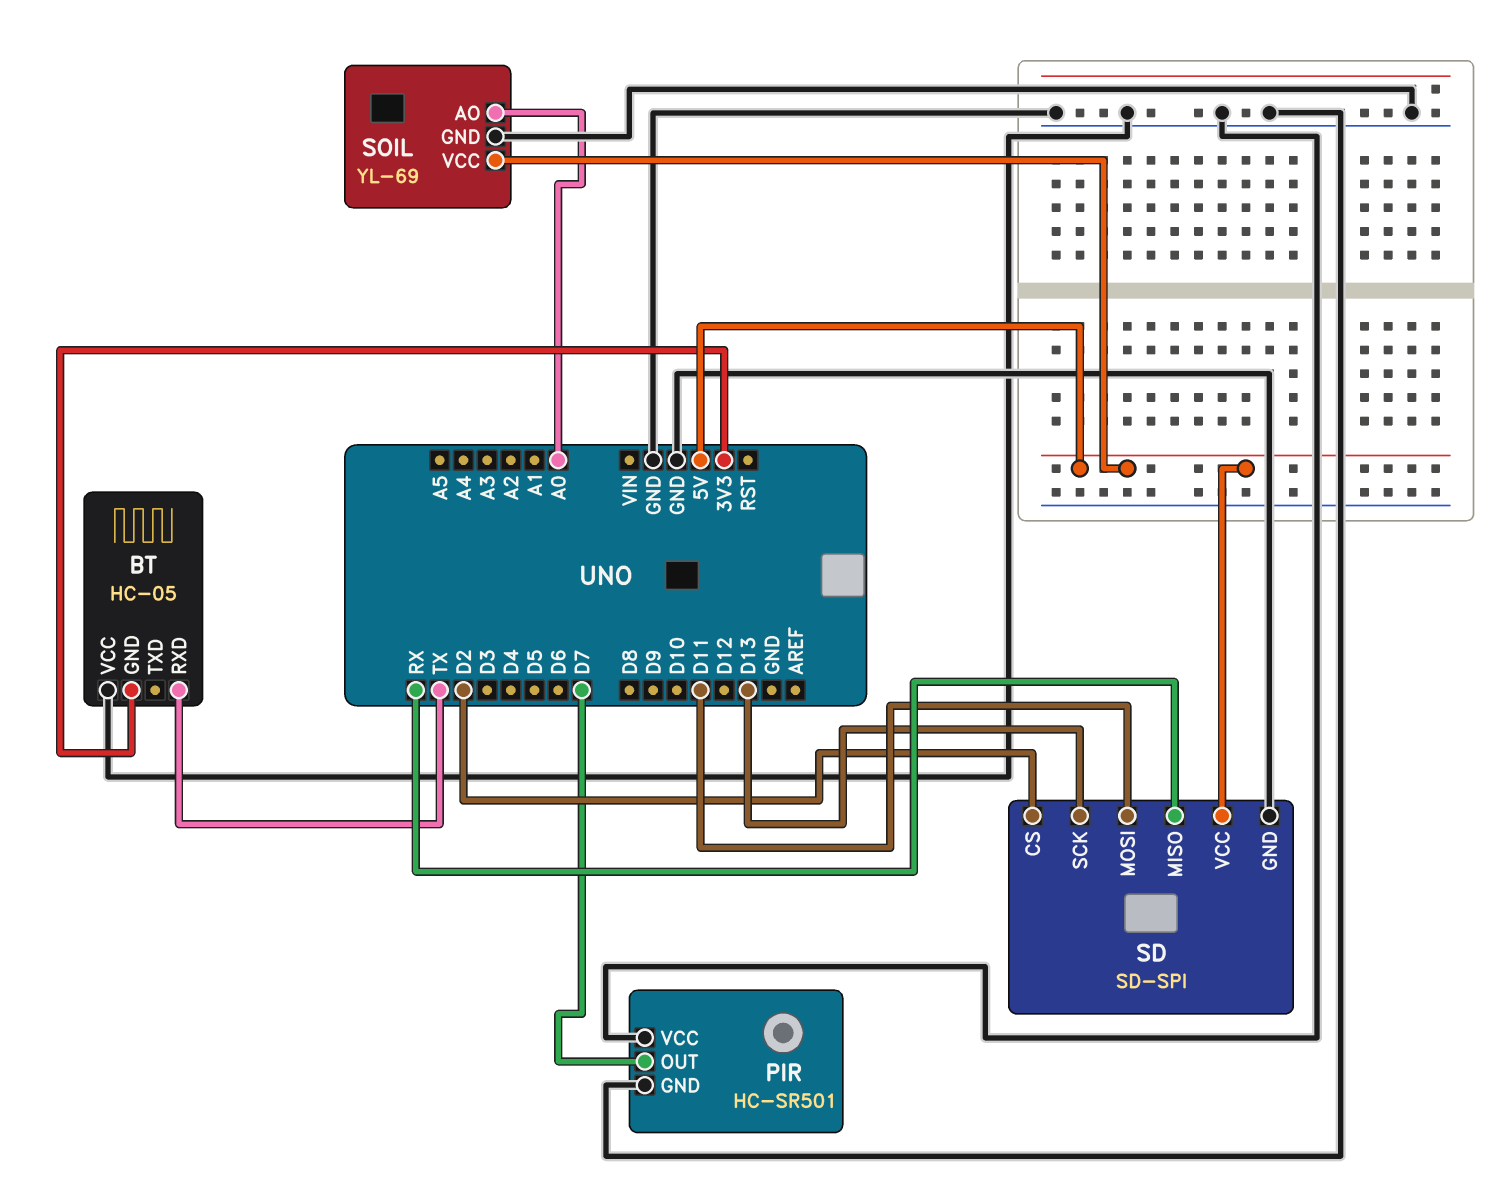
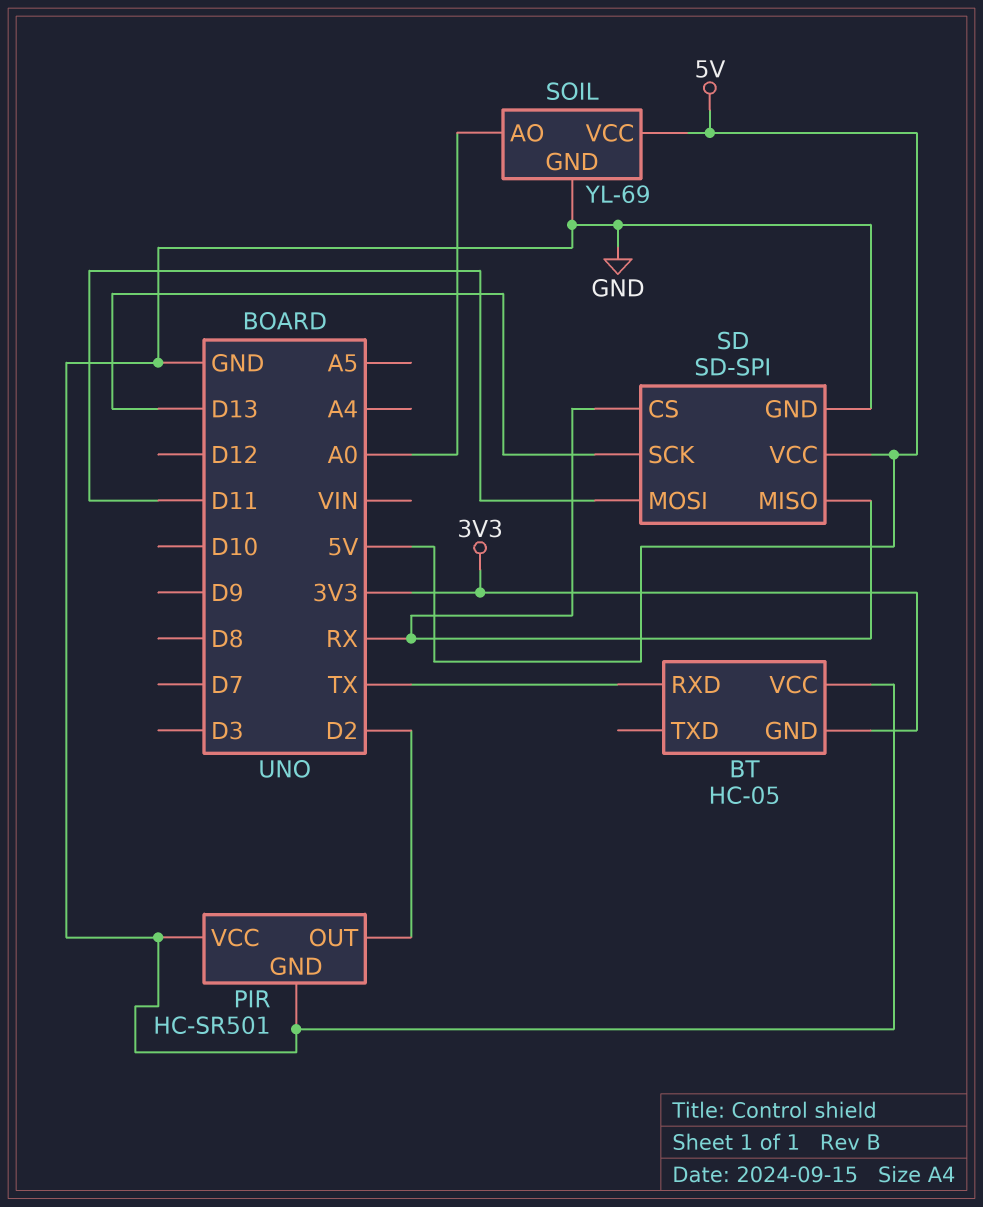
PIR pin OUT: D7 -> D2
SD pin CS: D2 -> RX

